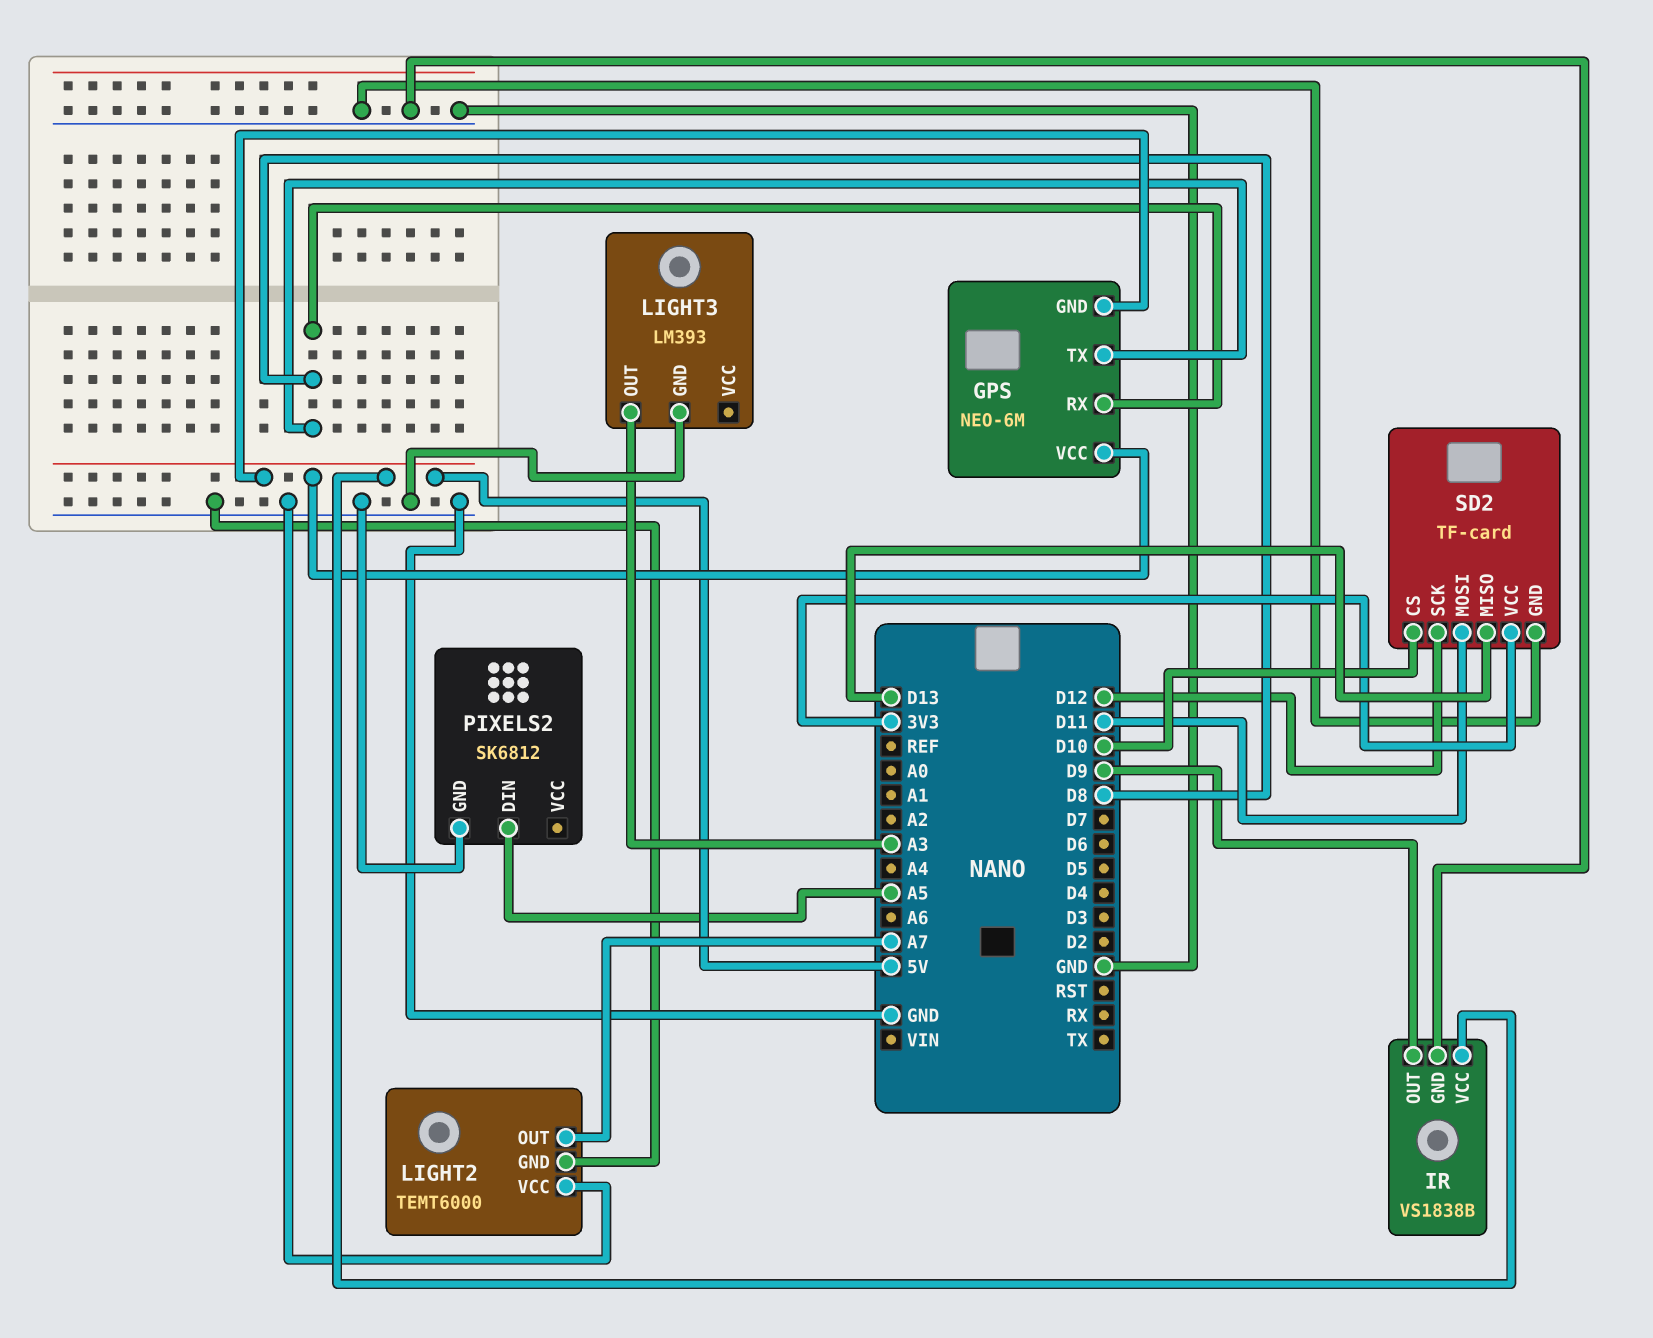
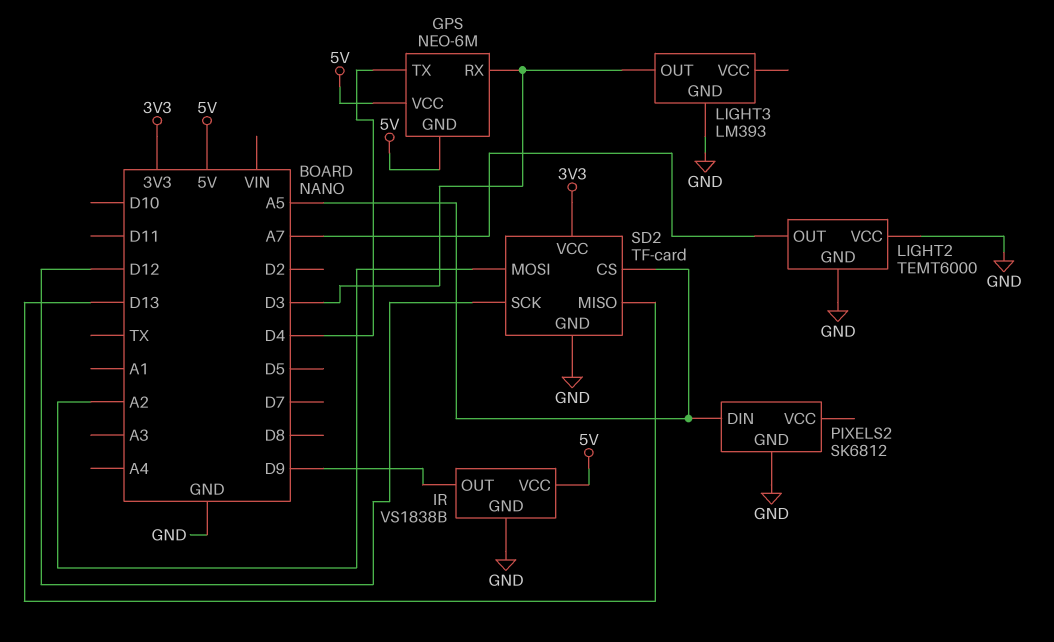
GPS pin RX: D8 -> D3
GPS pin TX: D8 -> D4
LIGHT3 pin OUT: A3 -> D3
SD2 pin CS: D10 -> A5
SD2 pin MOSI: D11 -> A2

